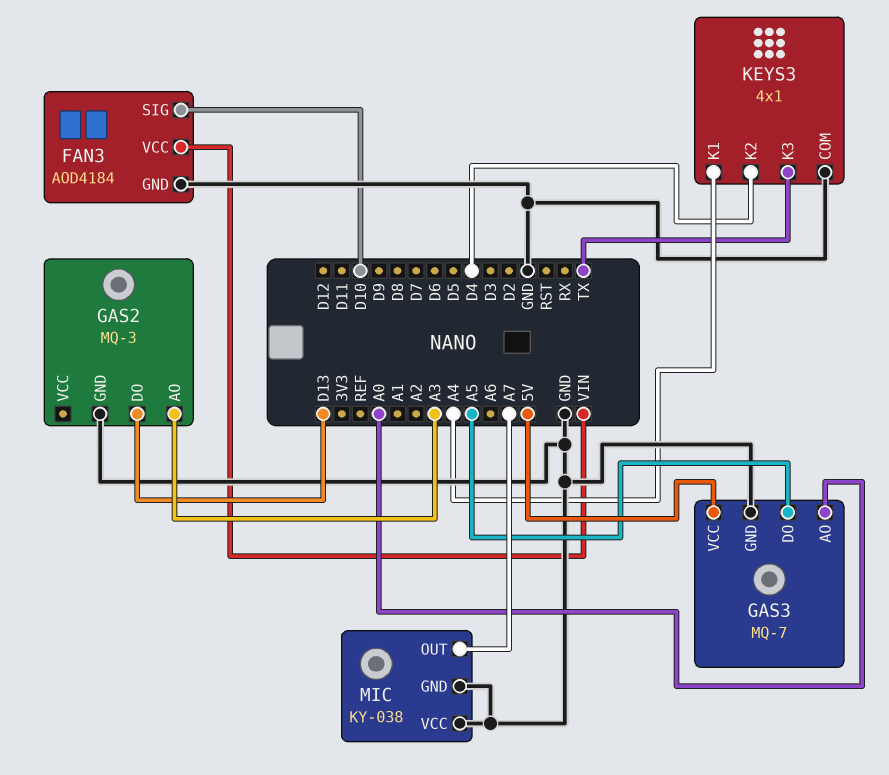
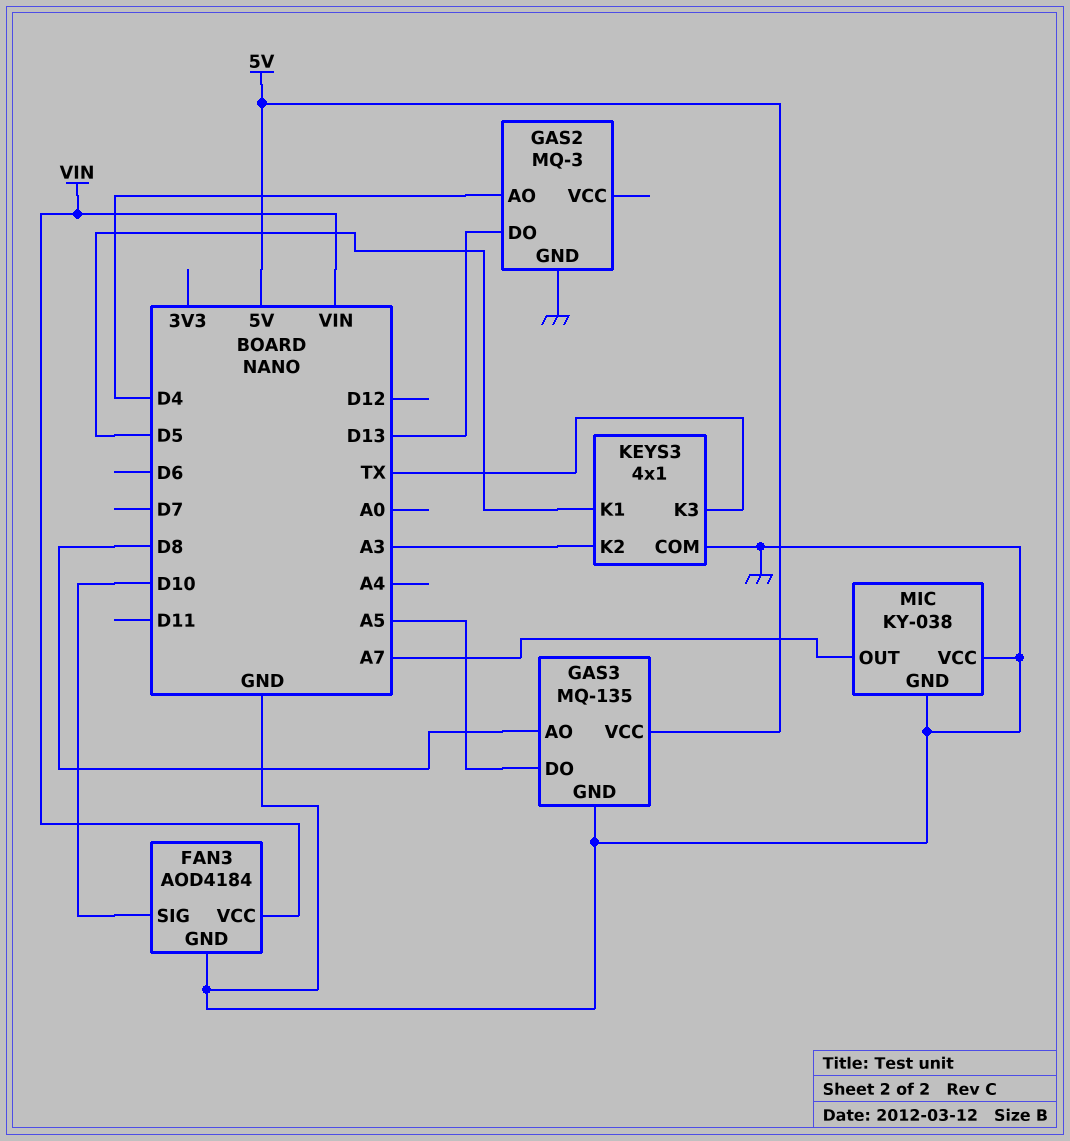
GAS2 pin AO: A3 -> D4
GAS3: MQ-7 -> MQ-135
GAS3 pin AO: A0 -> D8
KEYS3 pin K1: A4 -> D5
KEYS3 pin K2: D4 -> A3

